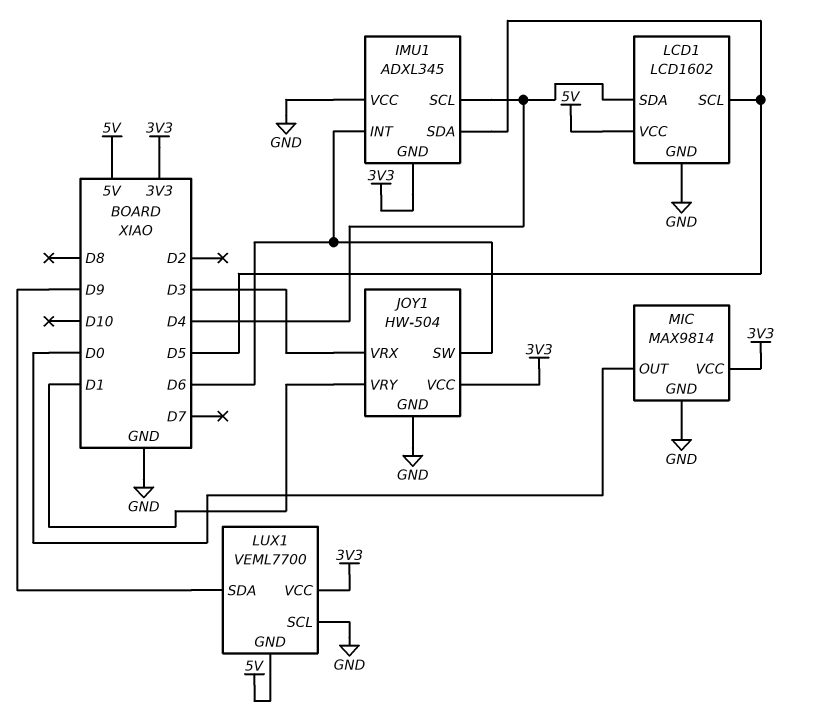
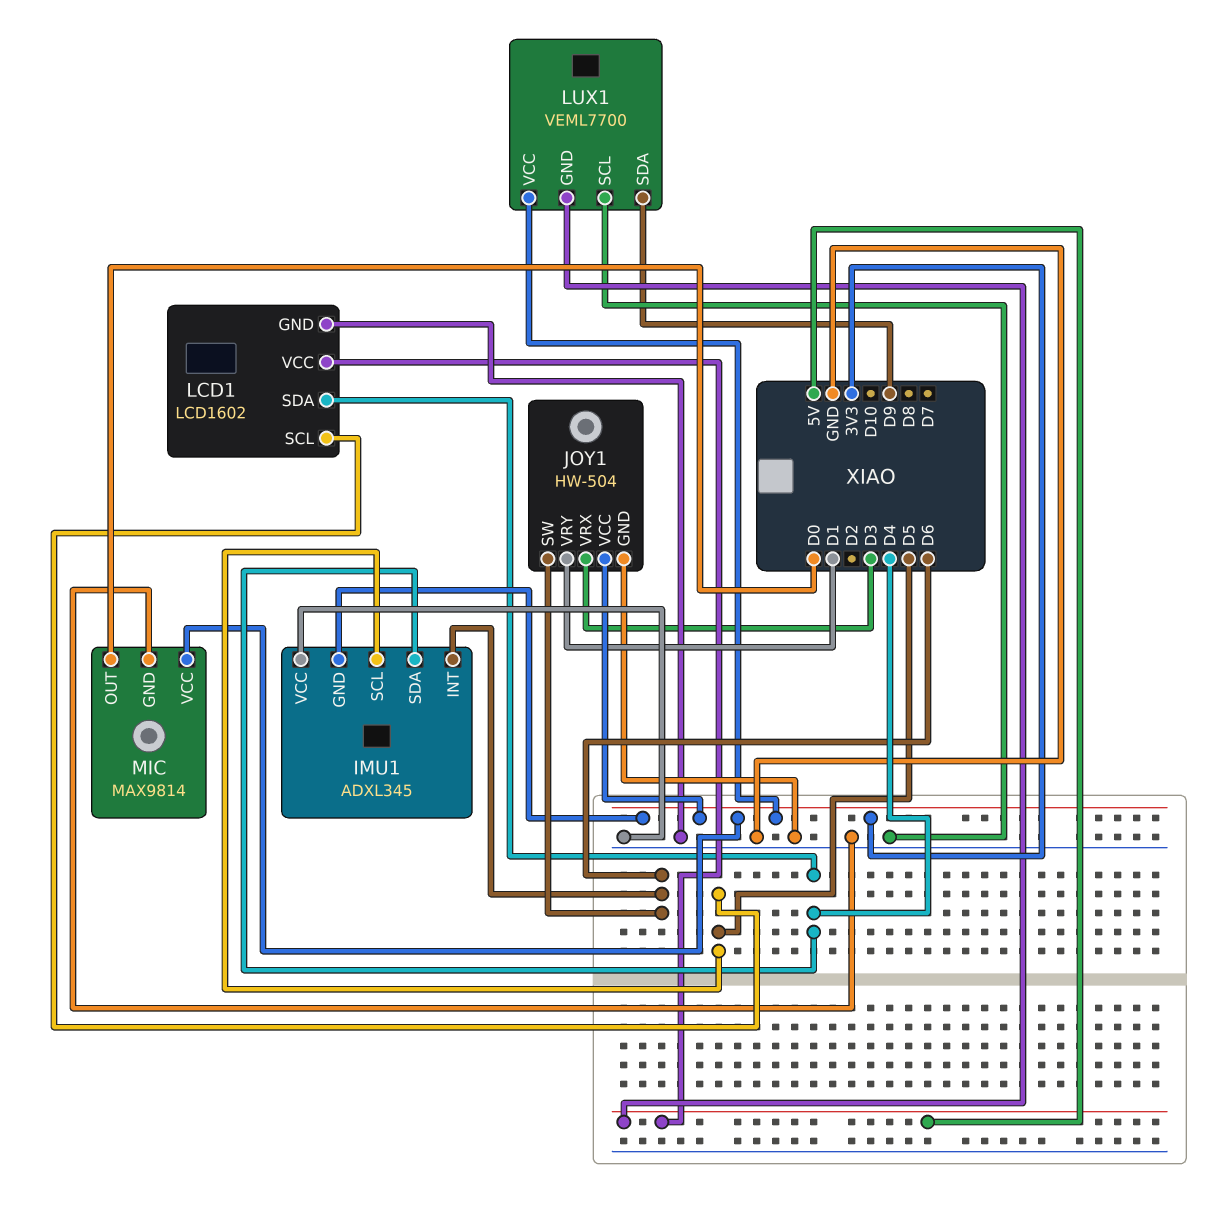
IMU1 pin SCL: D4 -> D5
IMU1 pin SDA: D5 -> D4

